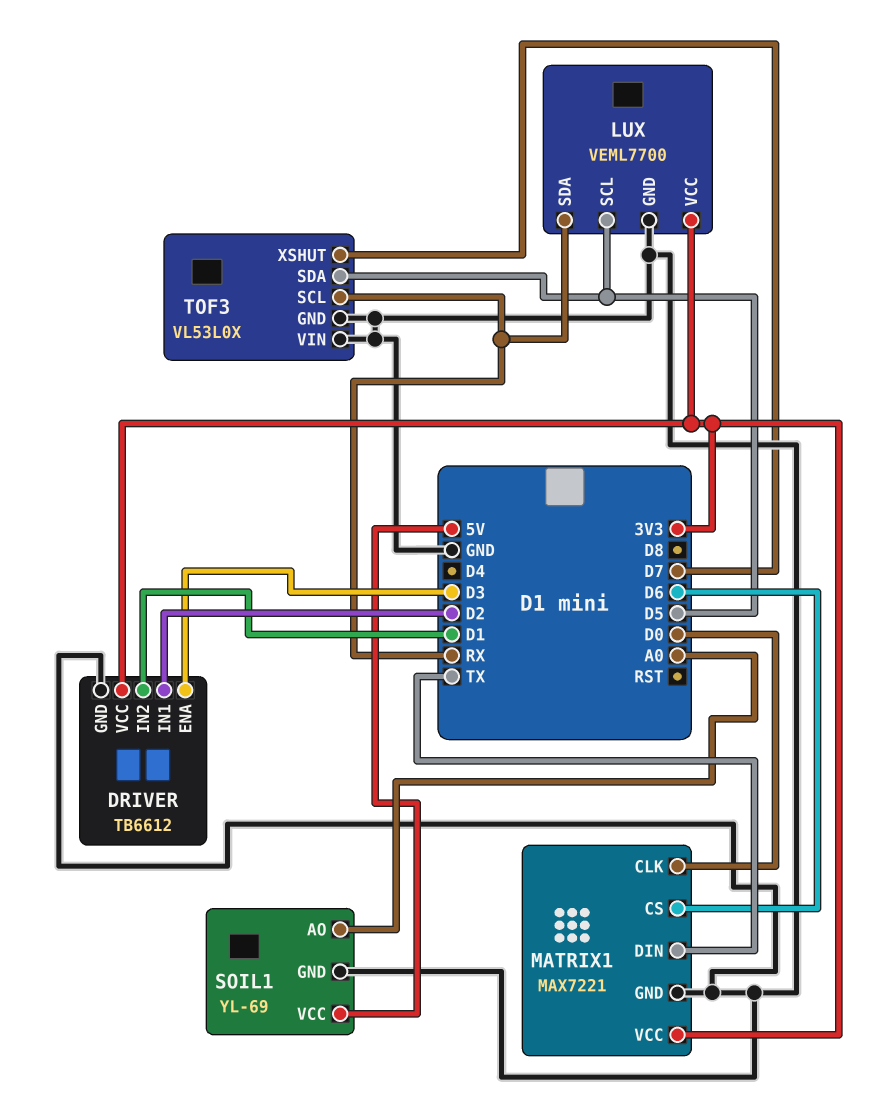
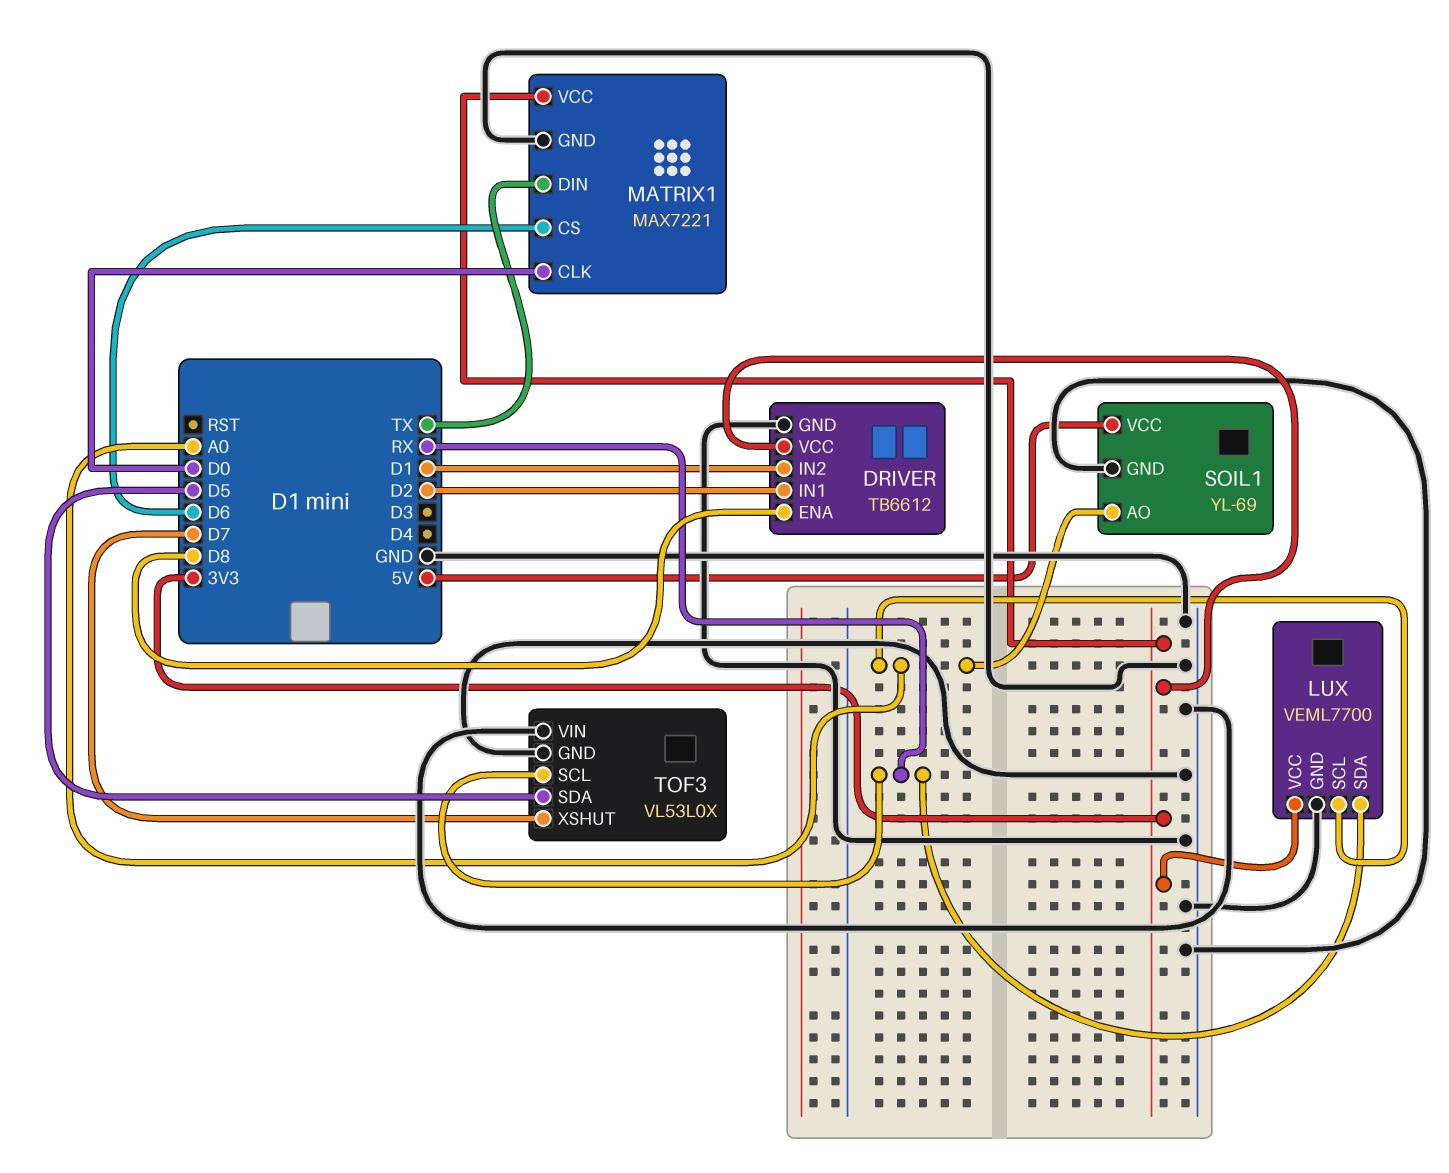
DRIVER pin ENA: D3 -> D8
LUX pin SCL: D5 -> A0

